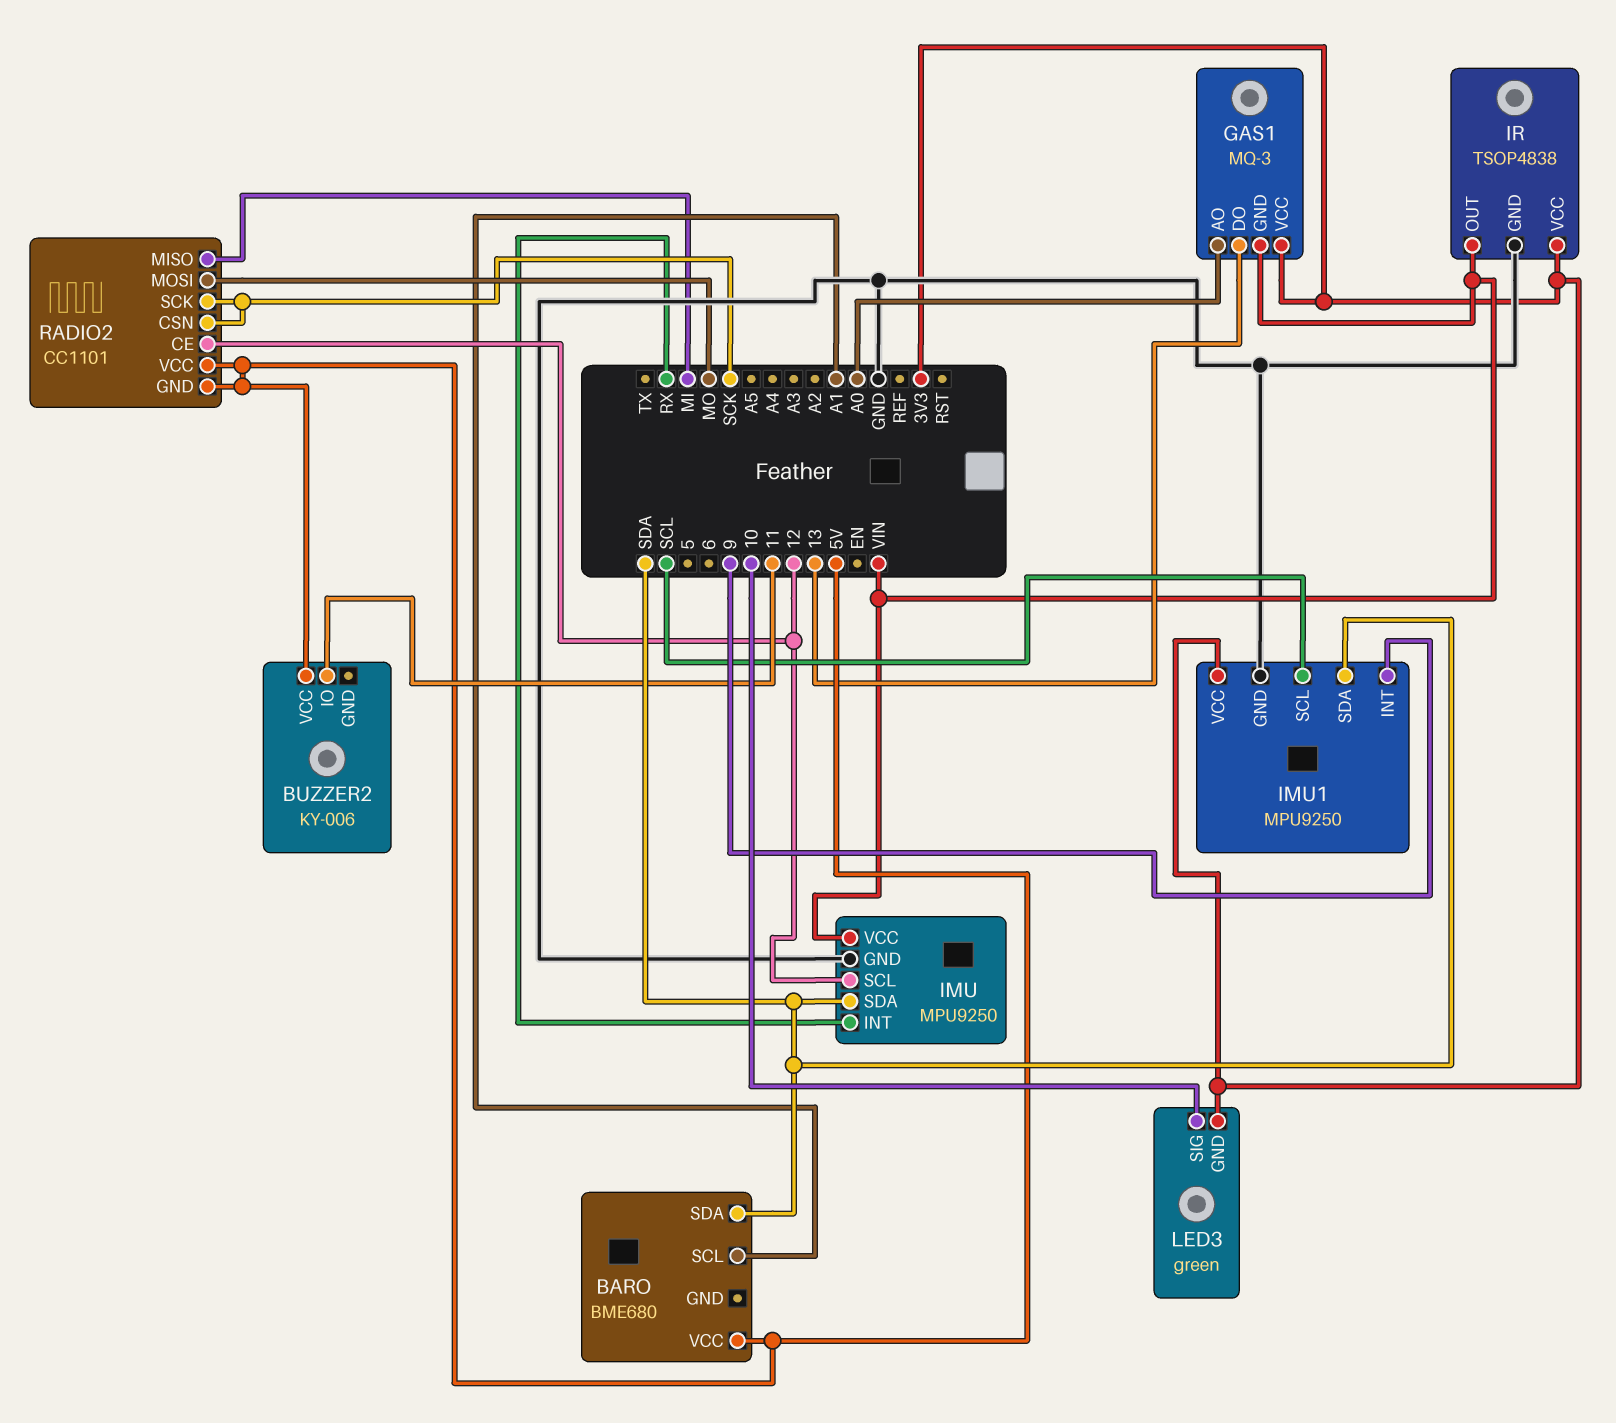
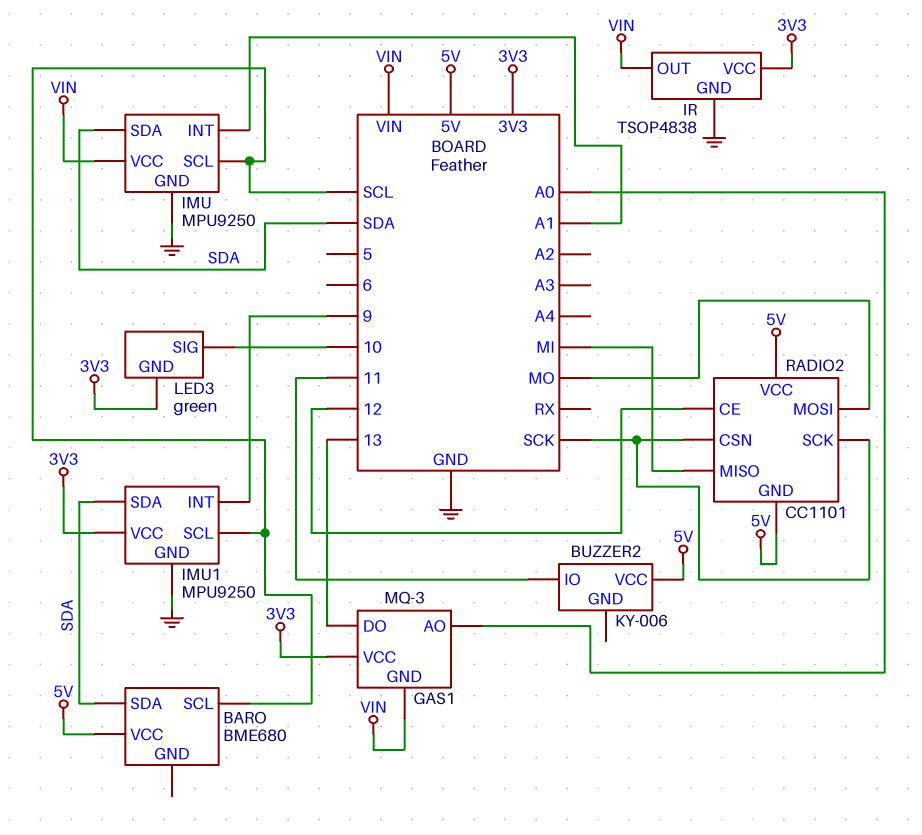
BARO pin SCL: A1 -> SCL
IMU pin INT: RX -> A1
IMU pin SCL: 12 -> SCL

